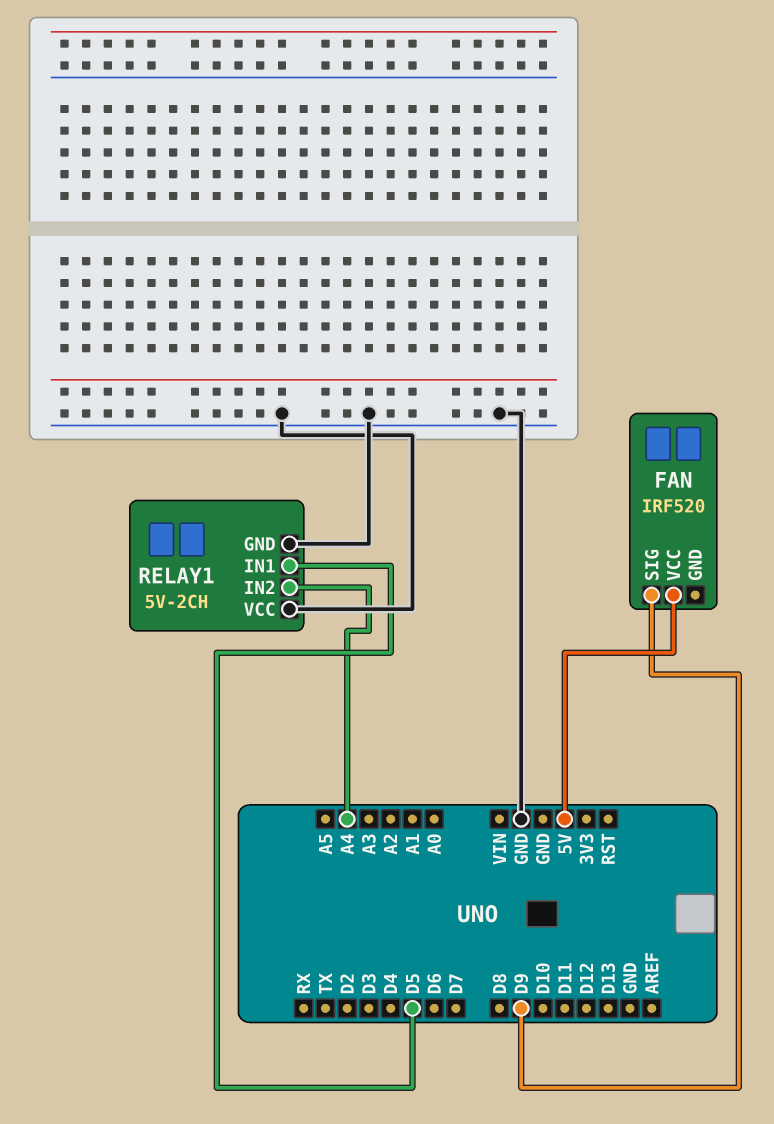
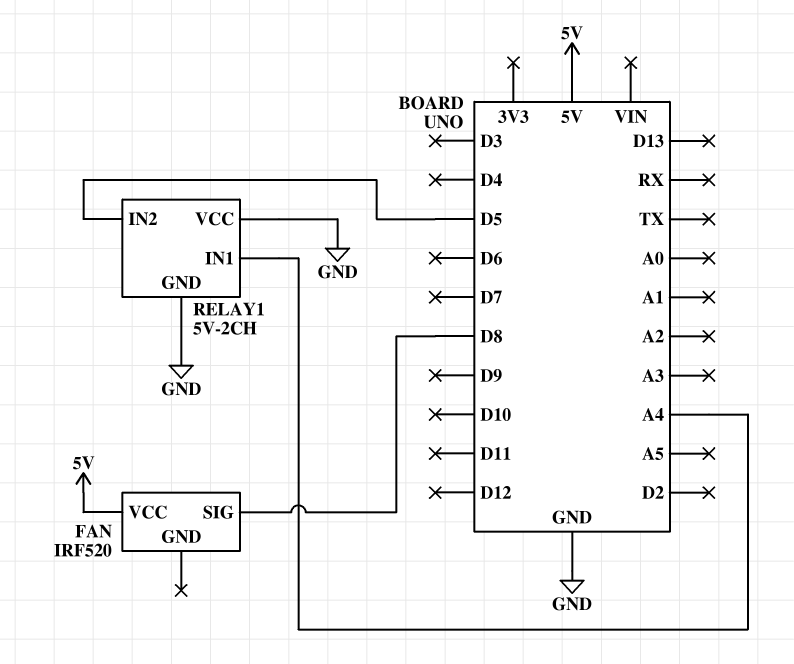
FAN pin SIG: D9 -> D8
RELAY1 pin IN1: D5 -> A4
RELAY1 pin IN2: A4 -> D5

